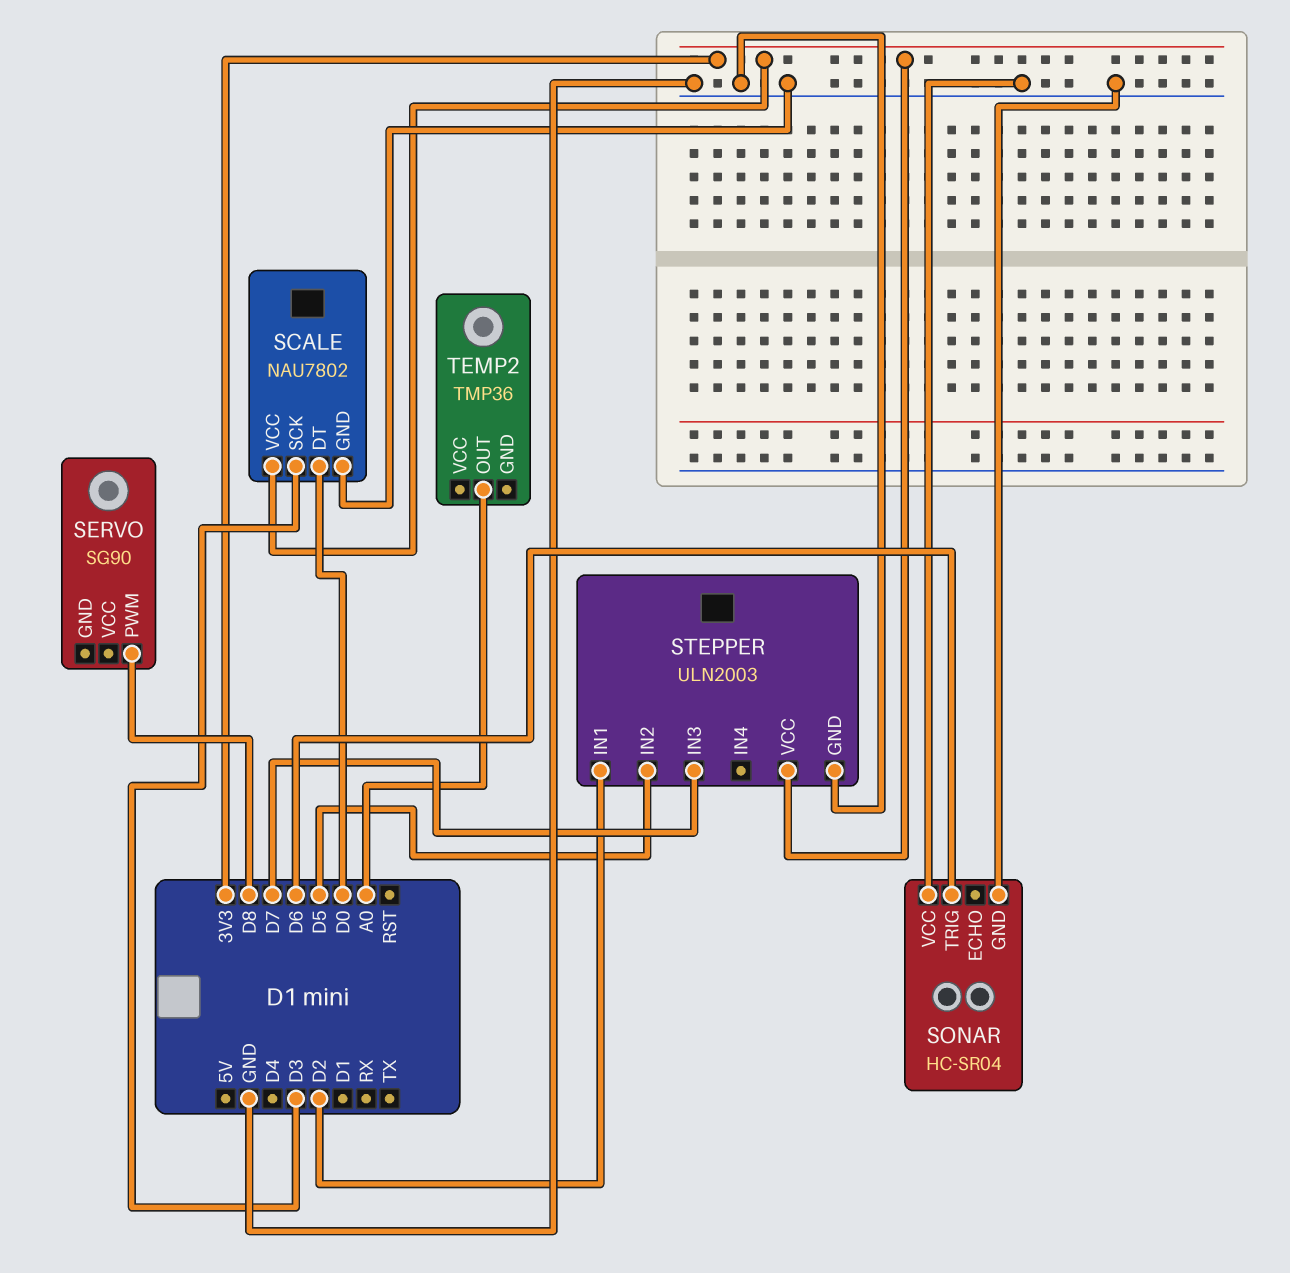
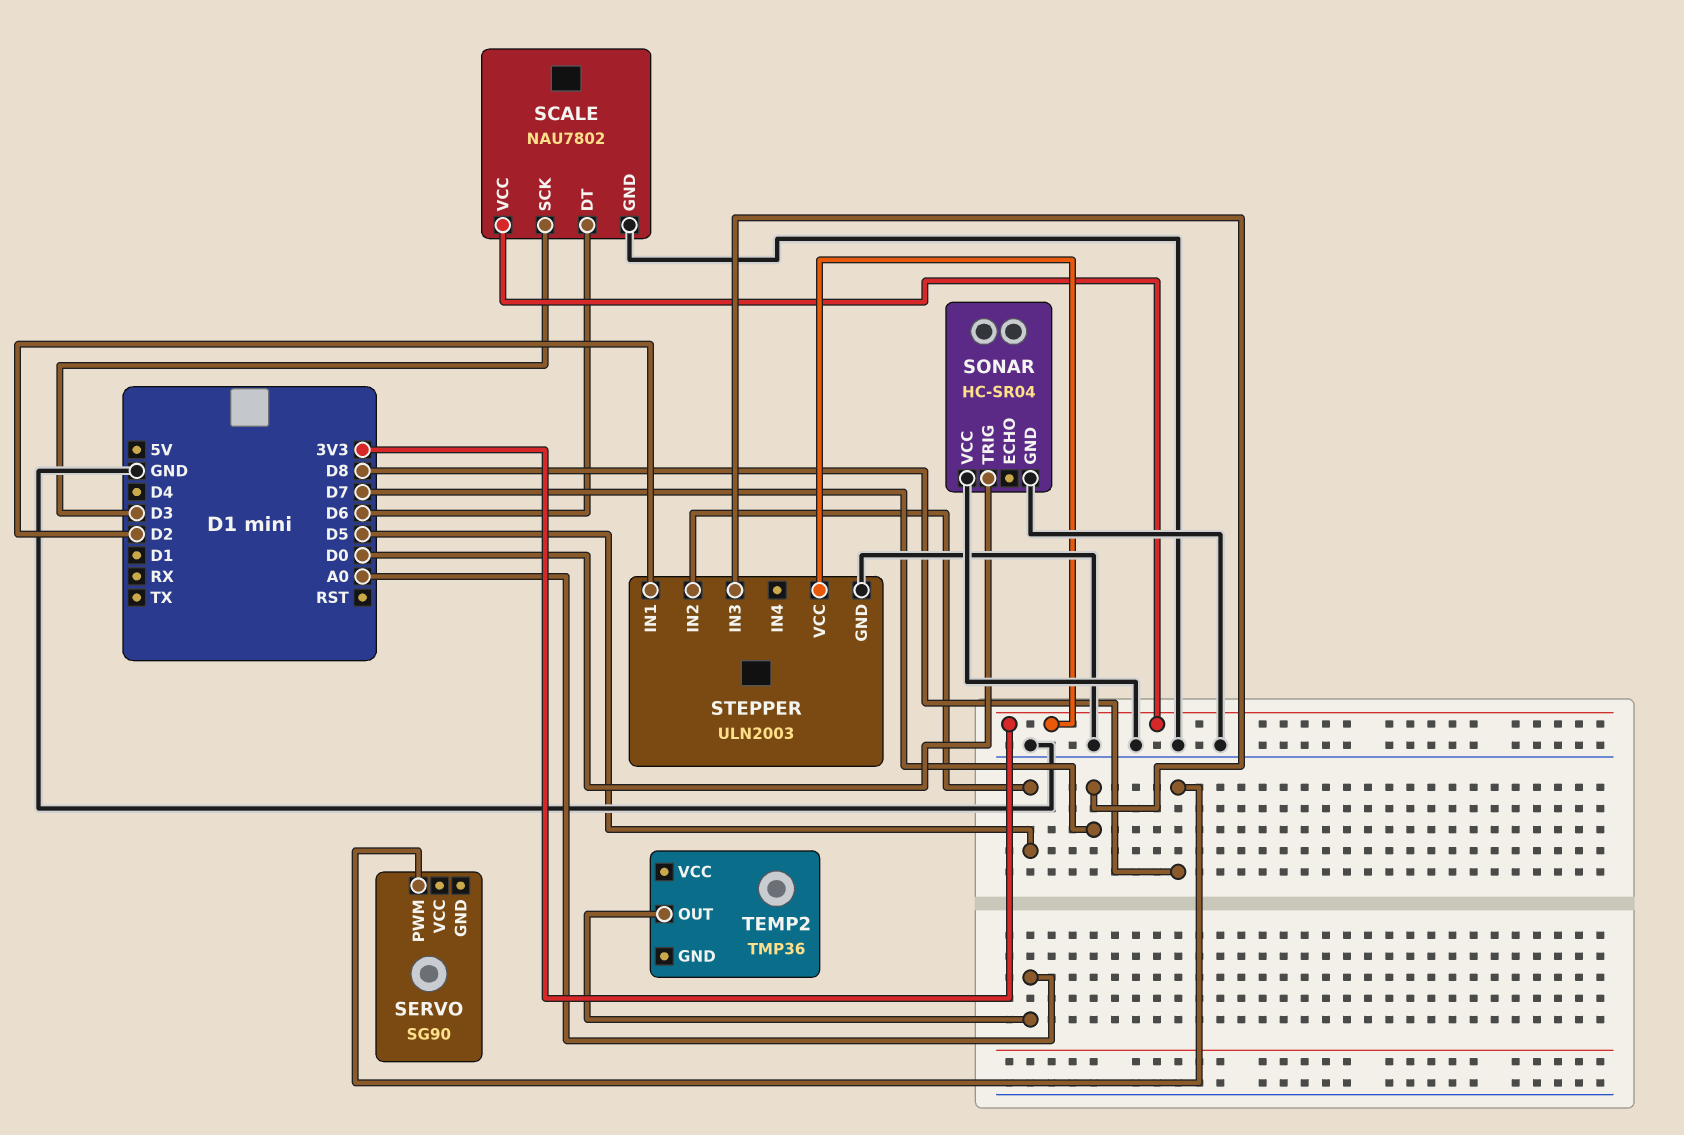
SCALE pin DT: D0 -> D6
SONAR pin TRIG: D6 -> D0

